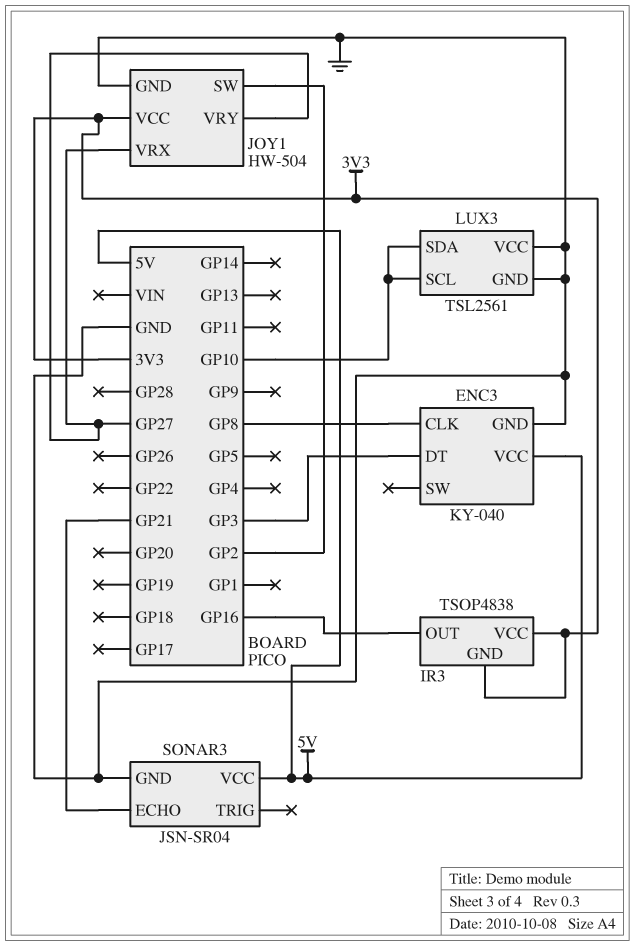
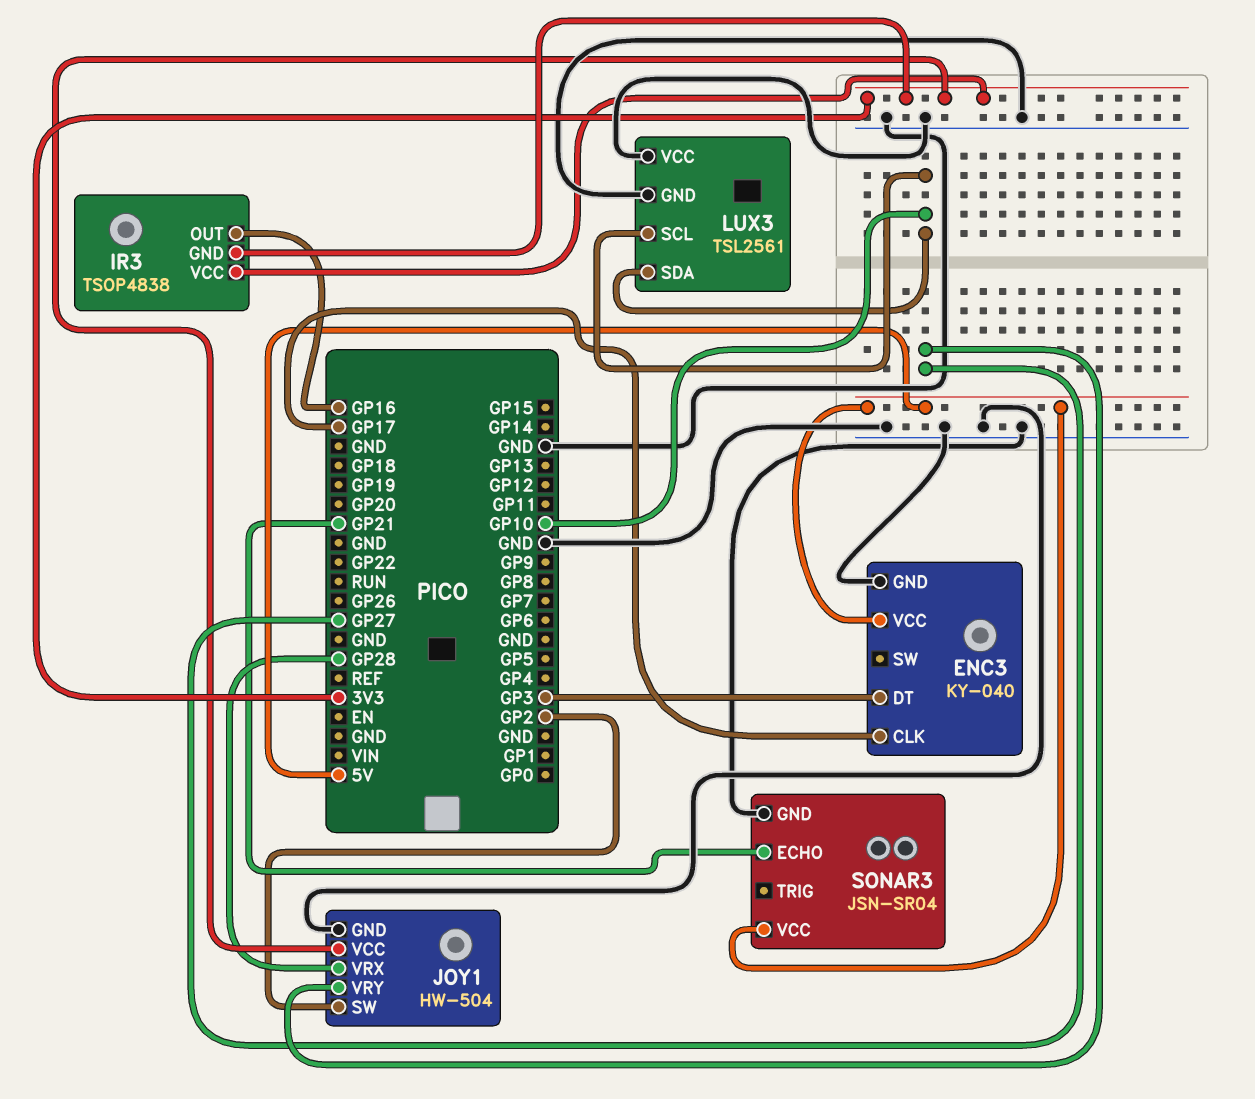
ENC3 pin CLK: GP8 -> GP17
JOY1 pin VRX: GP27 -> GP28

